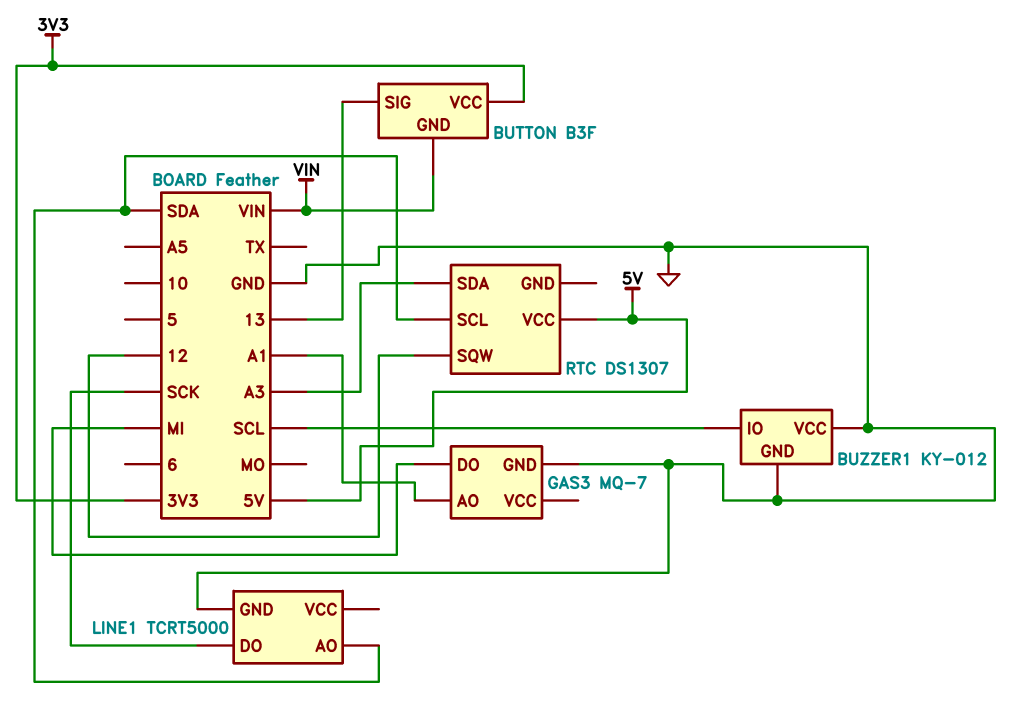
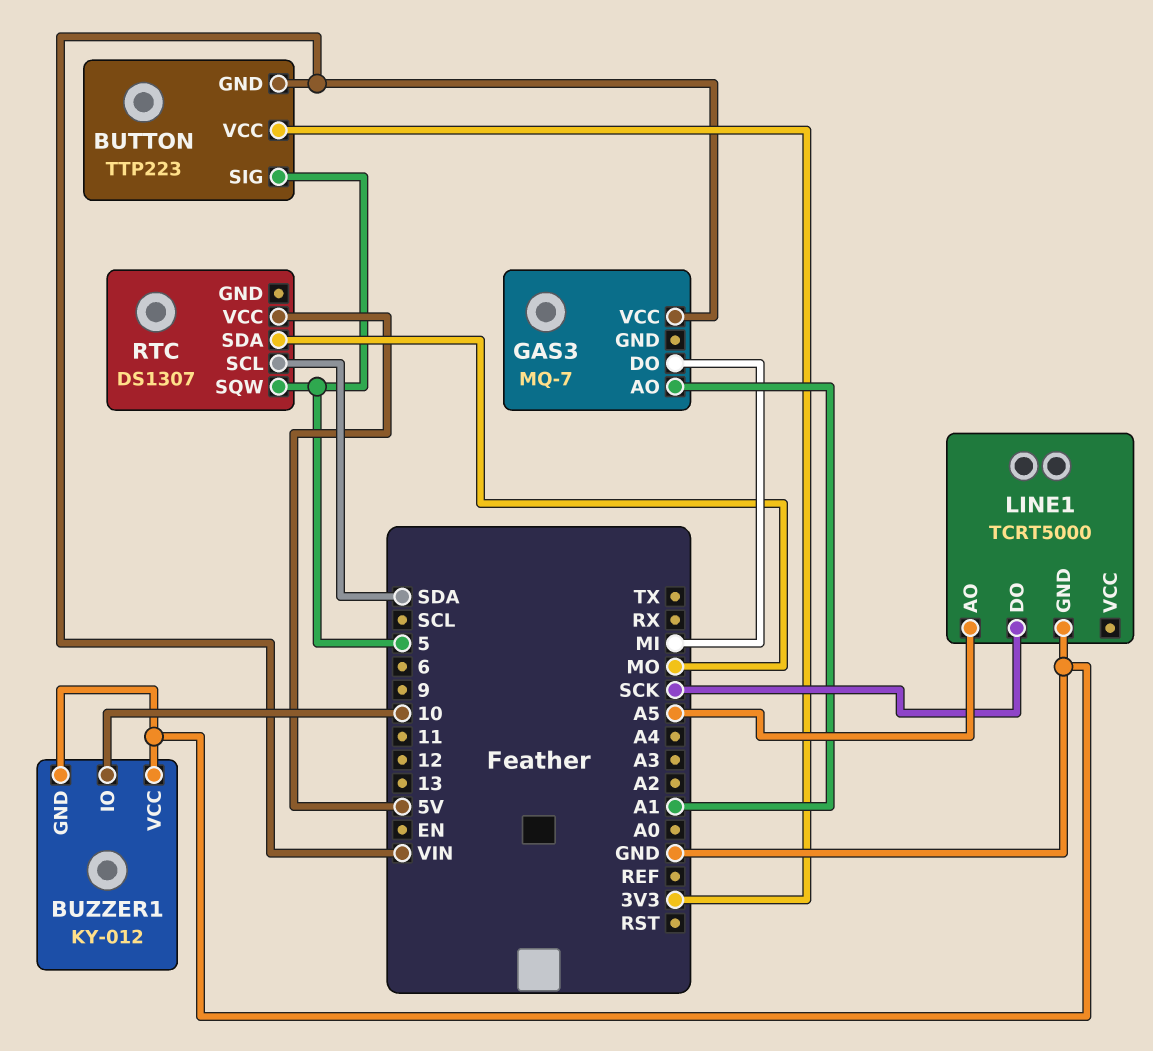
BUTTON: B3F -> TTP223
BUTTON pin SIG: 13 -> 5
BUZZER1 pin IO: SCL -> 10
GAS3 pin GND: GND -> none
GAS3 pin VCC: none -> VIN
LINE1 pin AO: SDA -> A5
RTC pin SDA: A3 -> MO
RTC pin SQW: 12 -> 5

